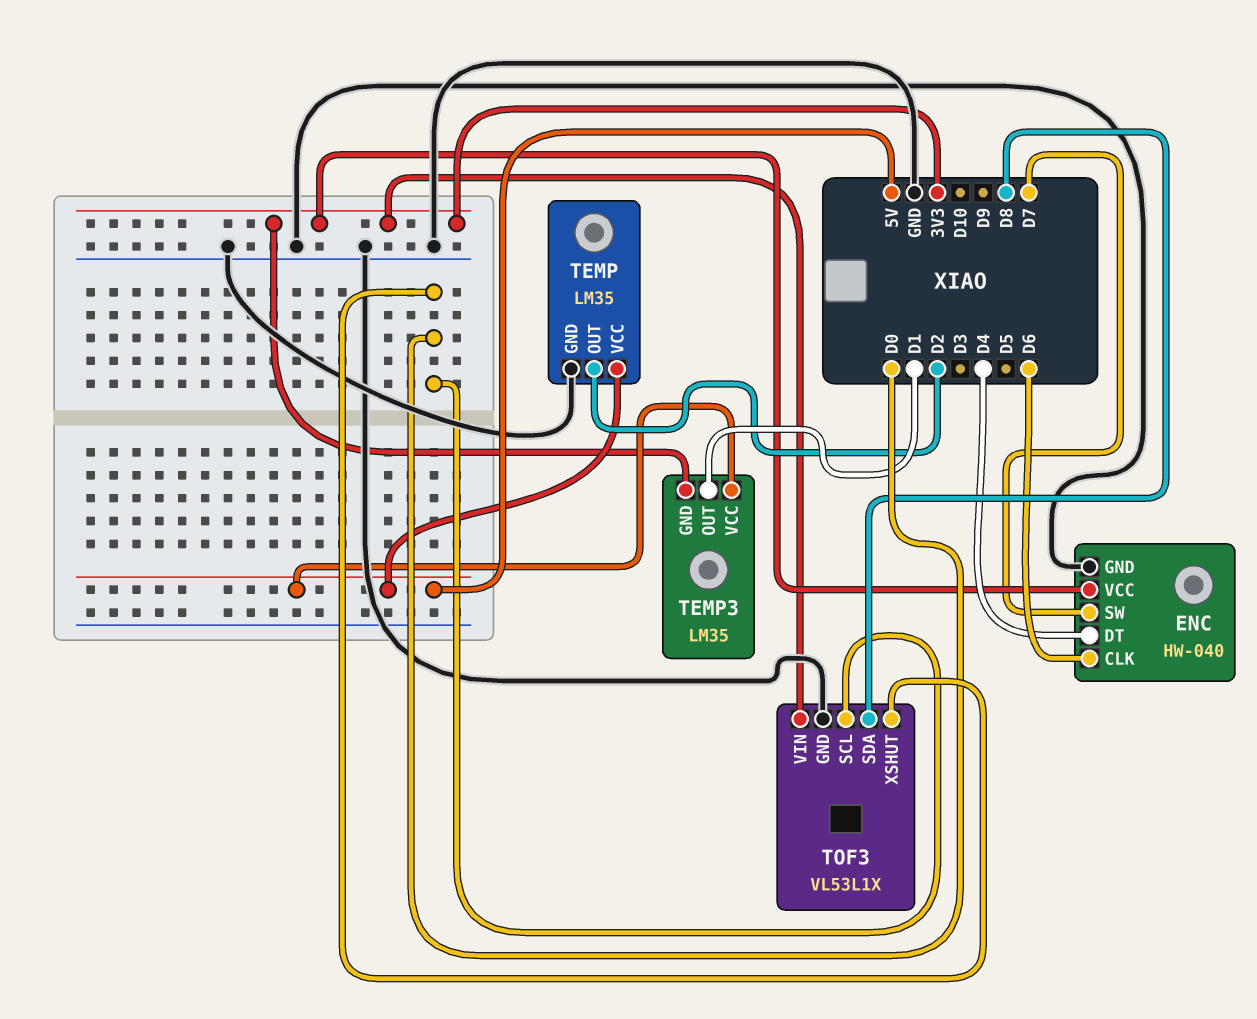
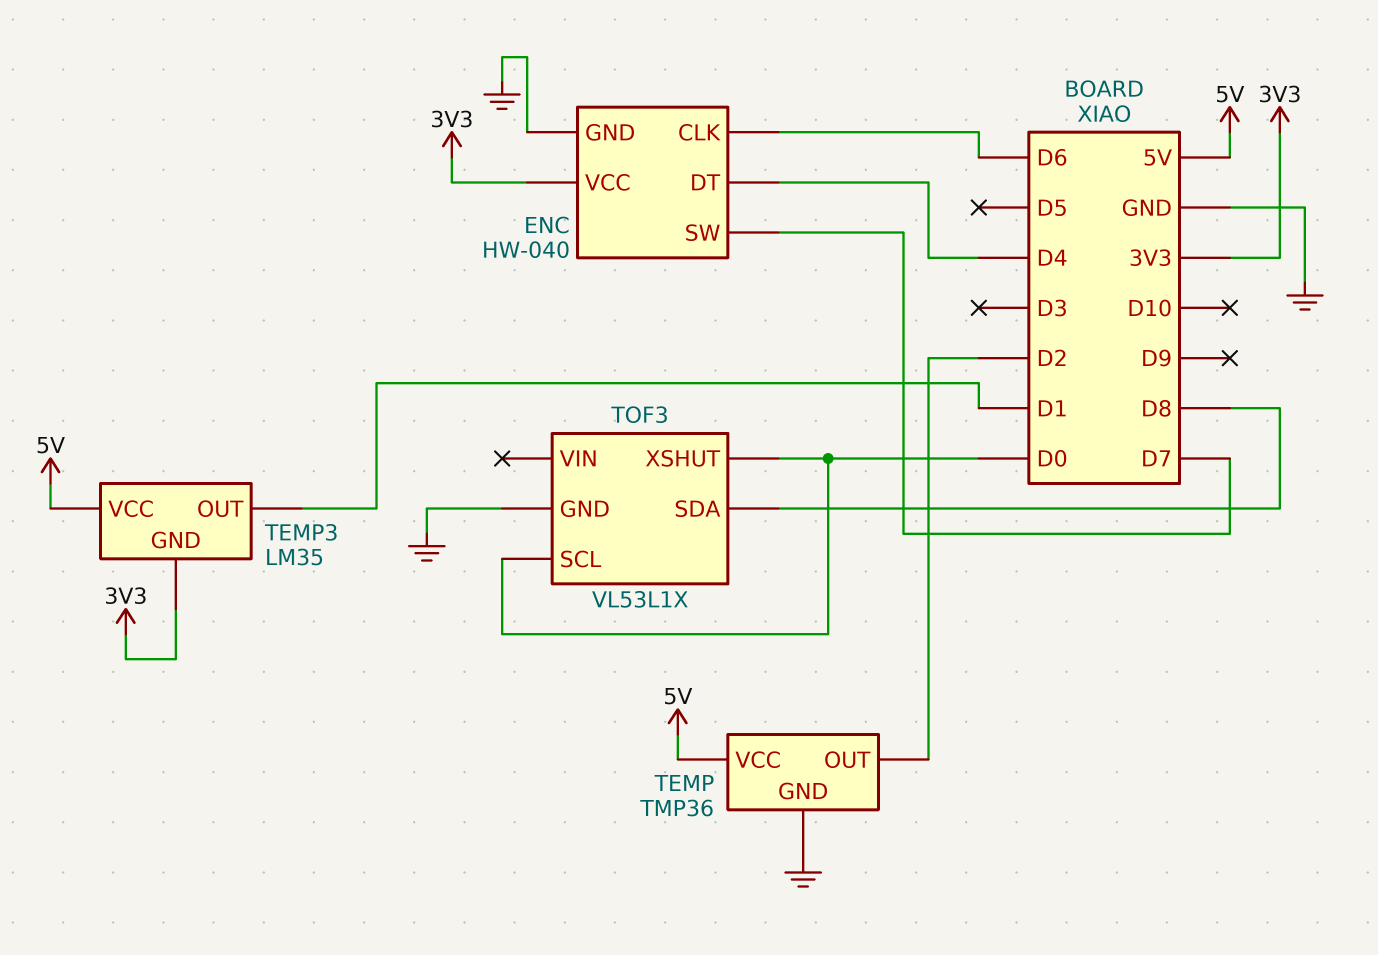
TEMP: LM35 -> TMP36
TOF3 pin VIN: 3V3 -> none

